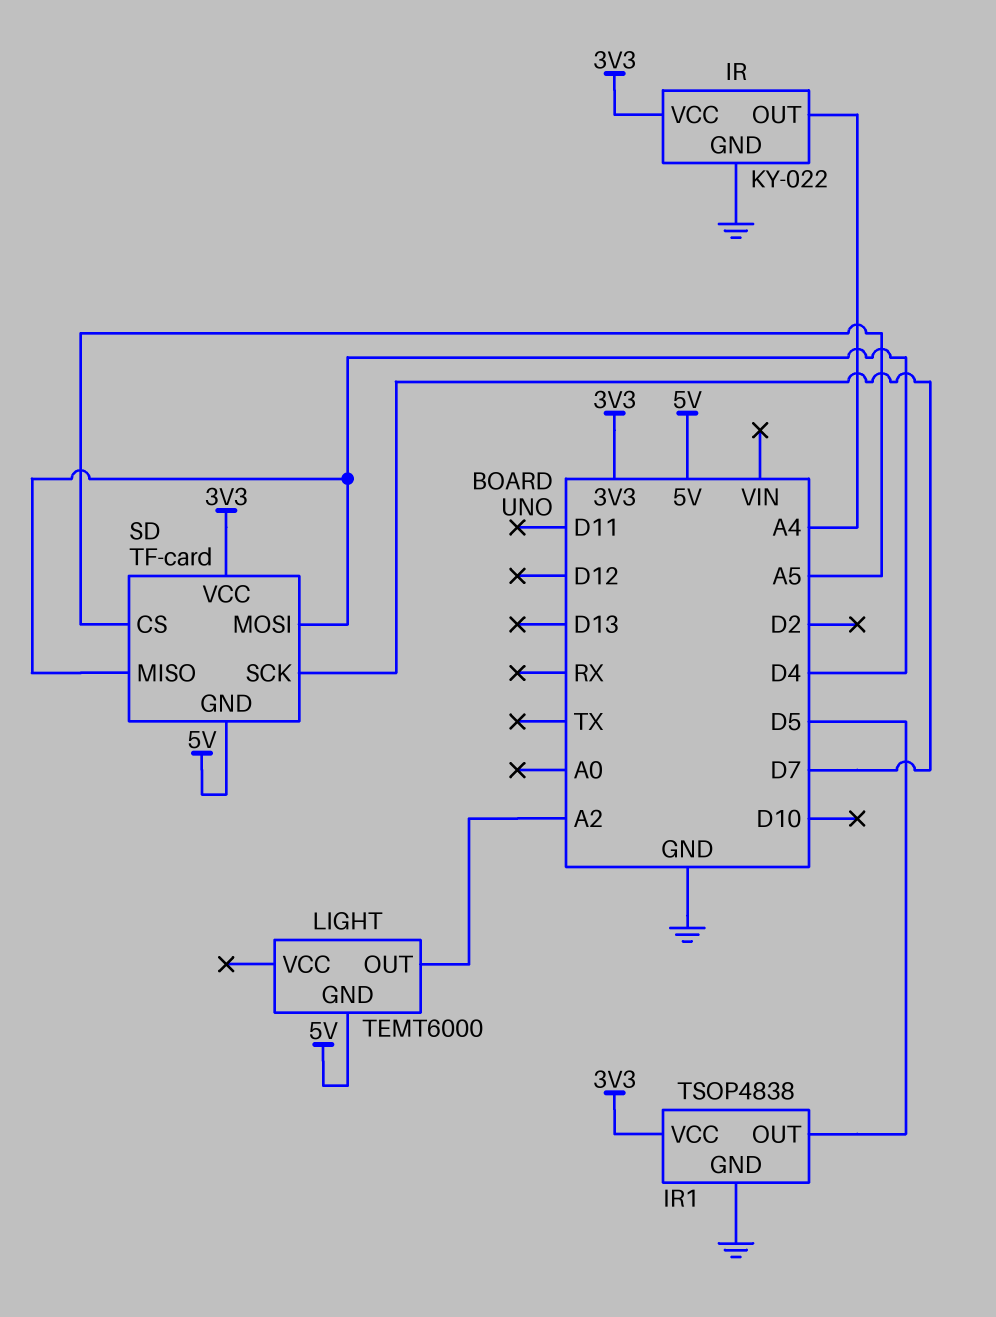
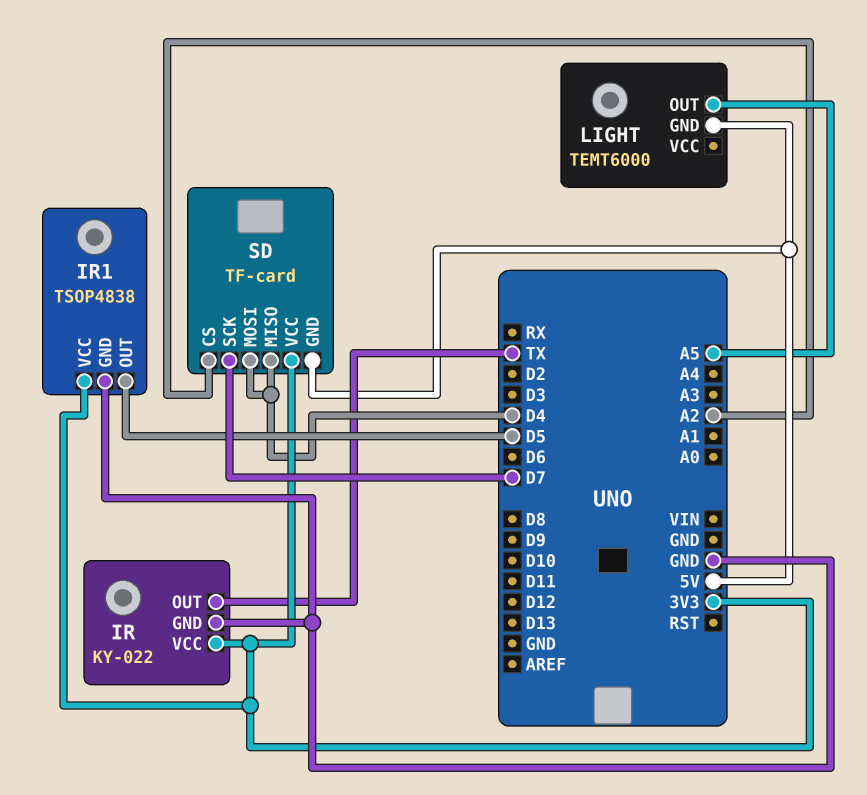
IR pin OUT: A4 -> TX
LIGHT pin OUT: A2 -> A5
SD pin CS: A5 -> A2

